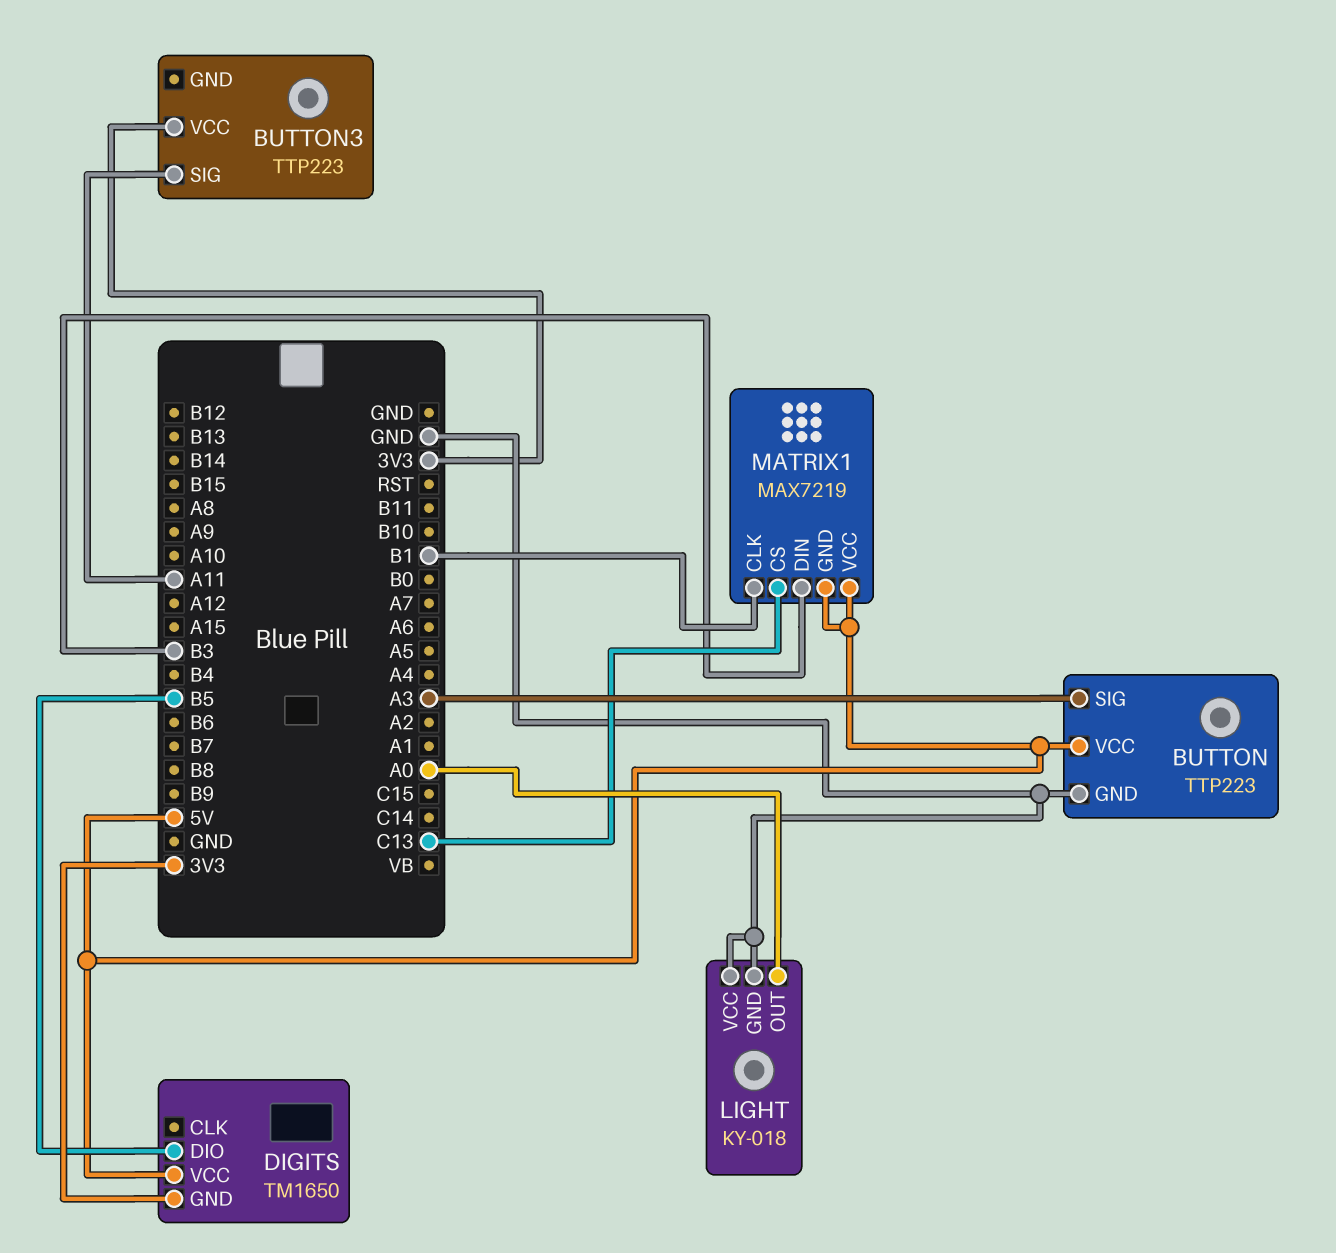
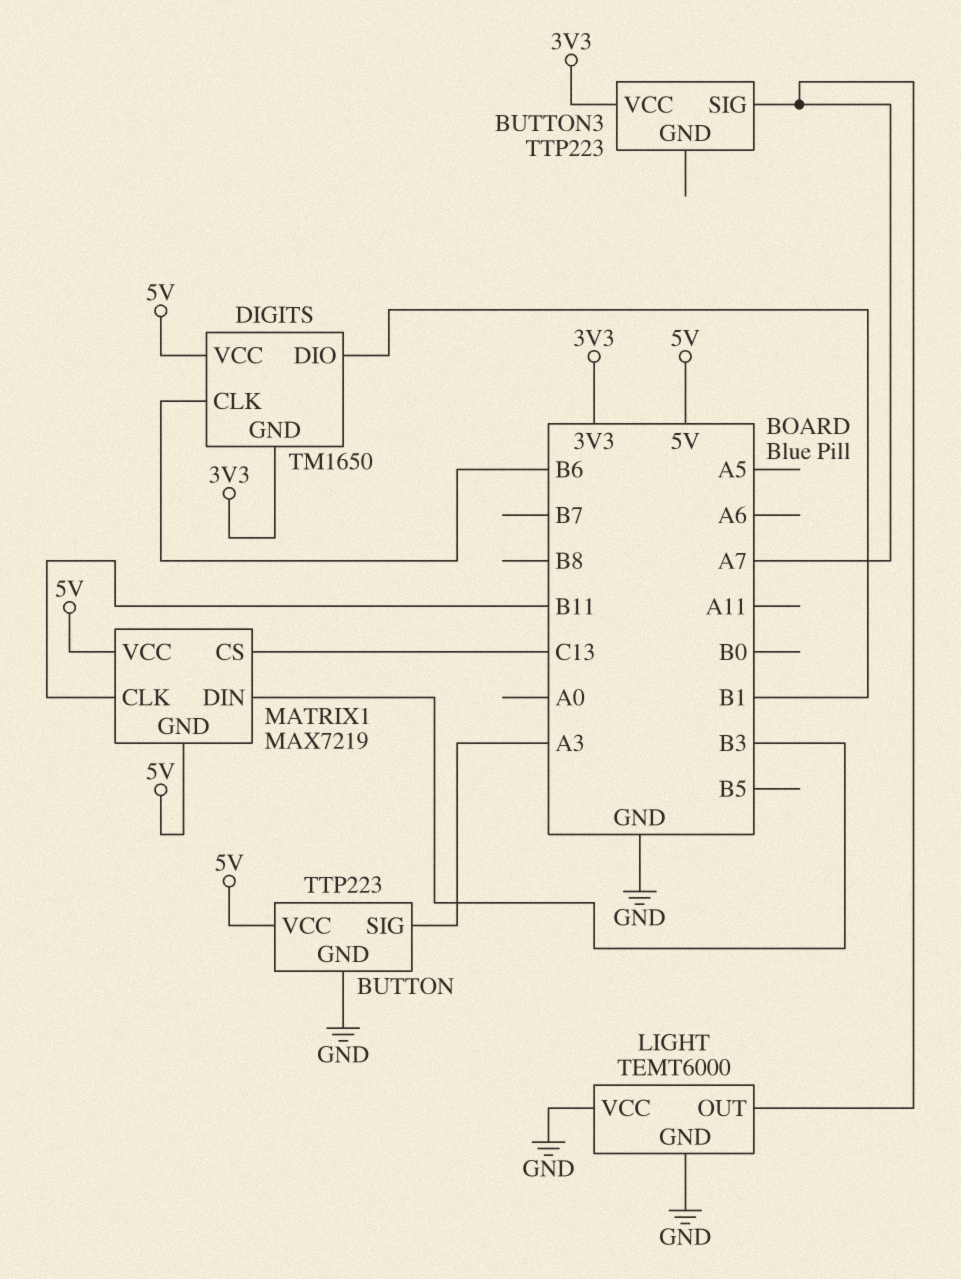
BUTTON3 pin SIG: A11 -> A7
DIGITS pin CLK: none -> B6
DIGITS pin DIO: B5 -> B1
LIGHT: KY-018 -> TEMT6000
LIGHT pin OUT: A0 -> A7
MATRIX1 pin CLK: B1 -> B11

